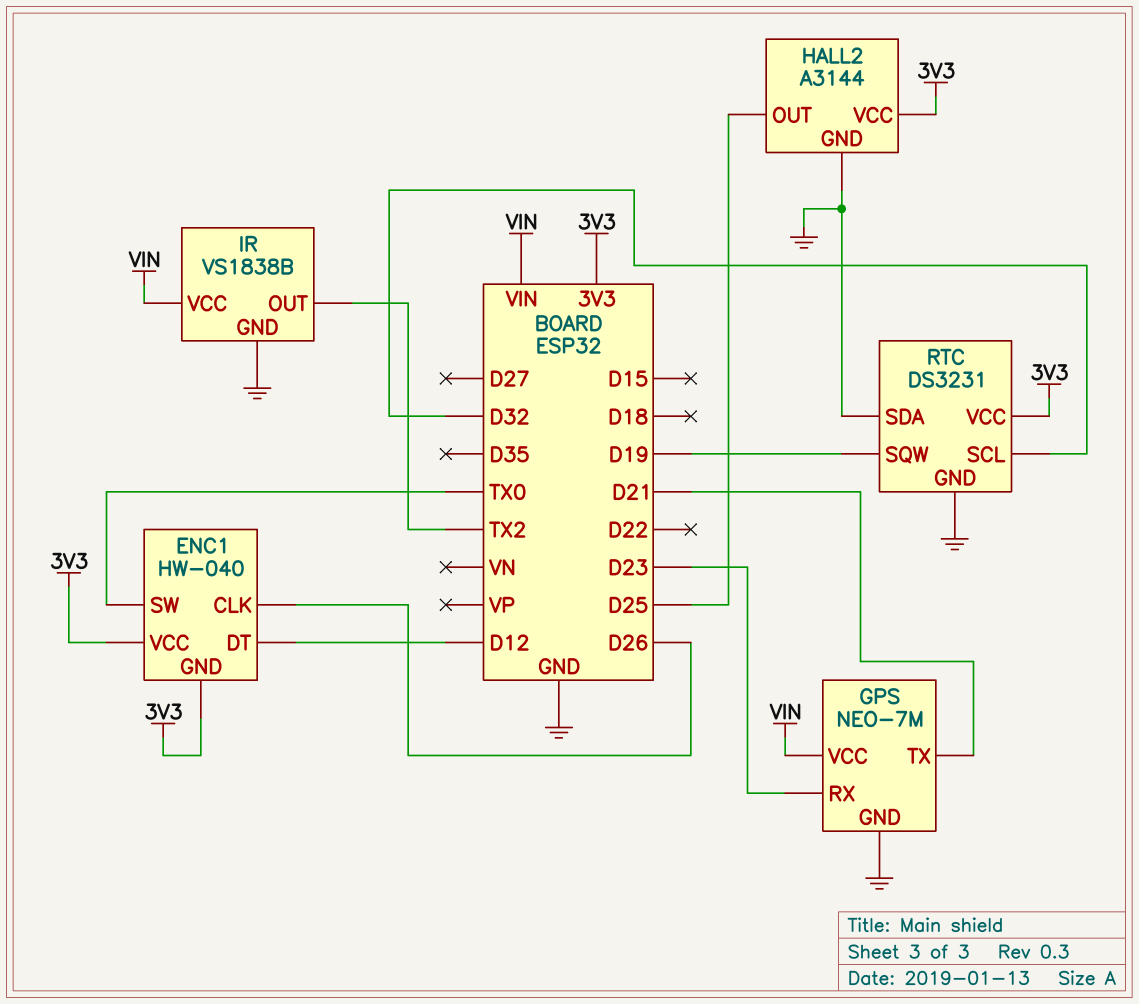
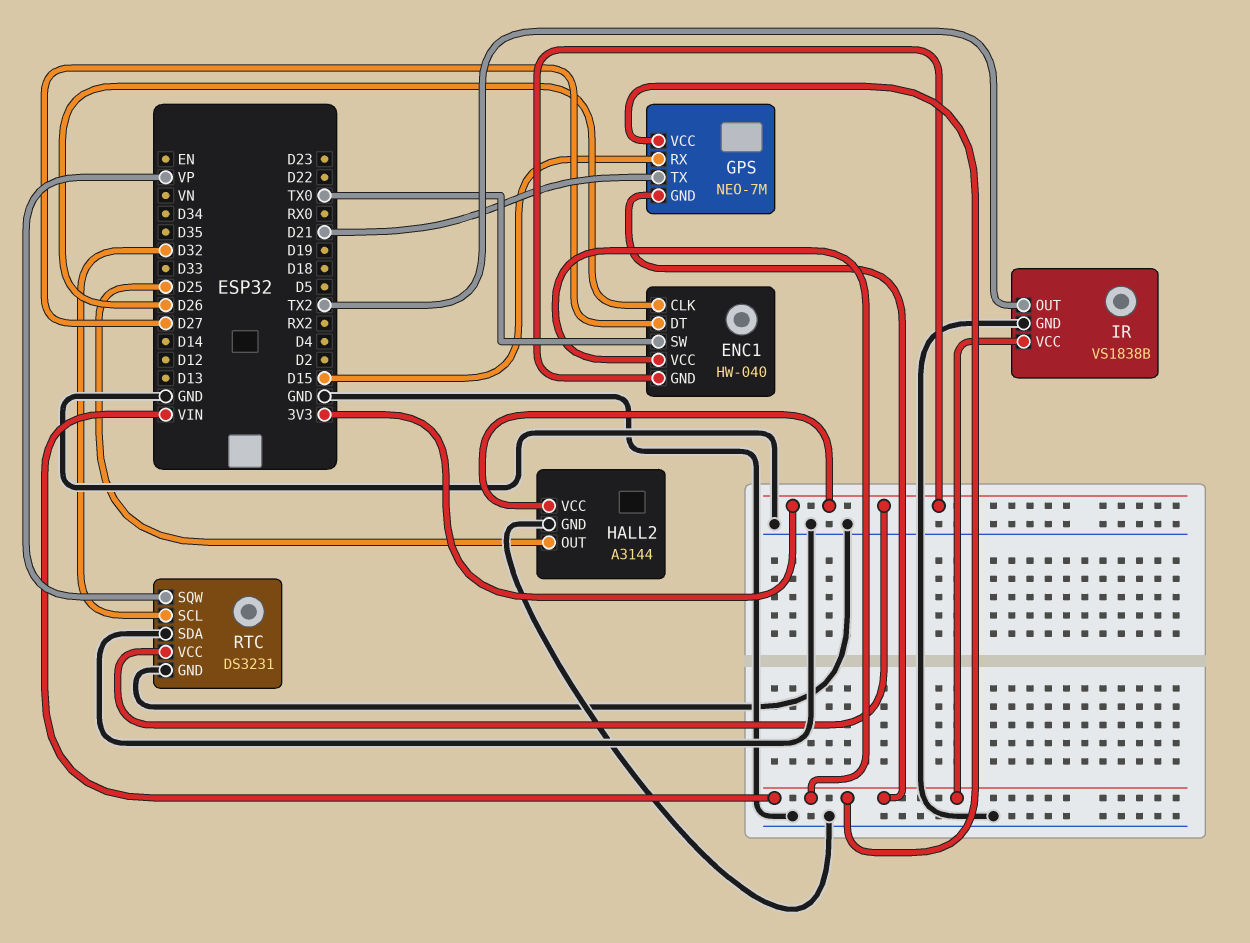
ENC1 pin DT: D12 -> D27
ENC1 pin VCC: 3V3 -> VIN
GPS pin GND: GND -> VIN
GPS pin RX: D23 -> D15
RTC pin SQW: D19 -> VP

